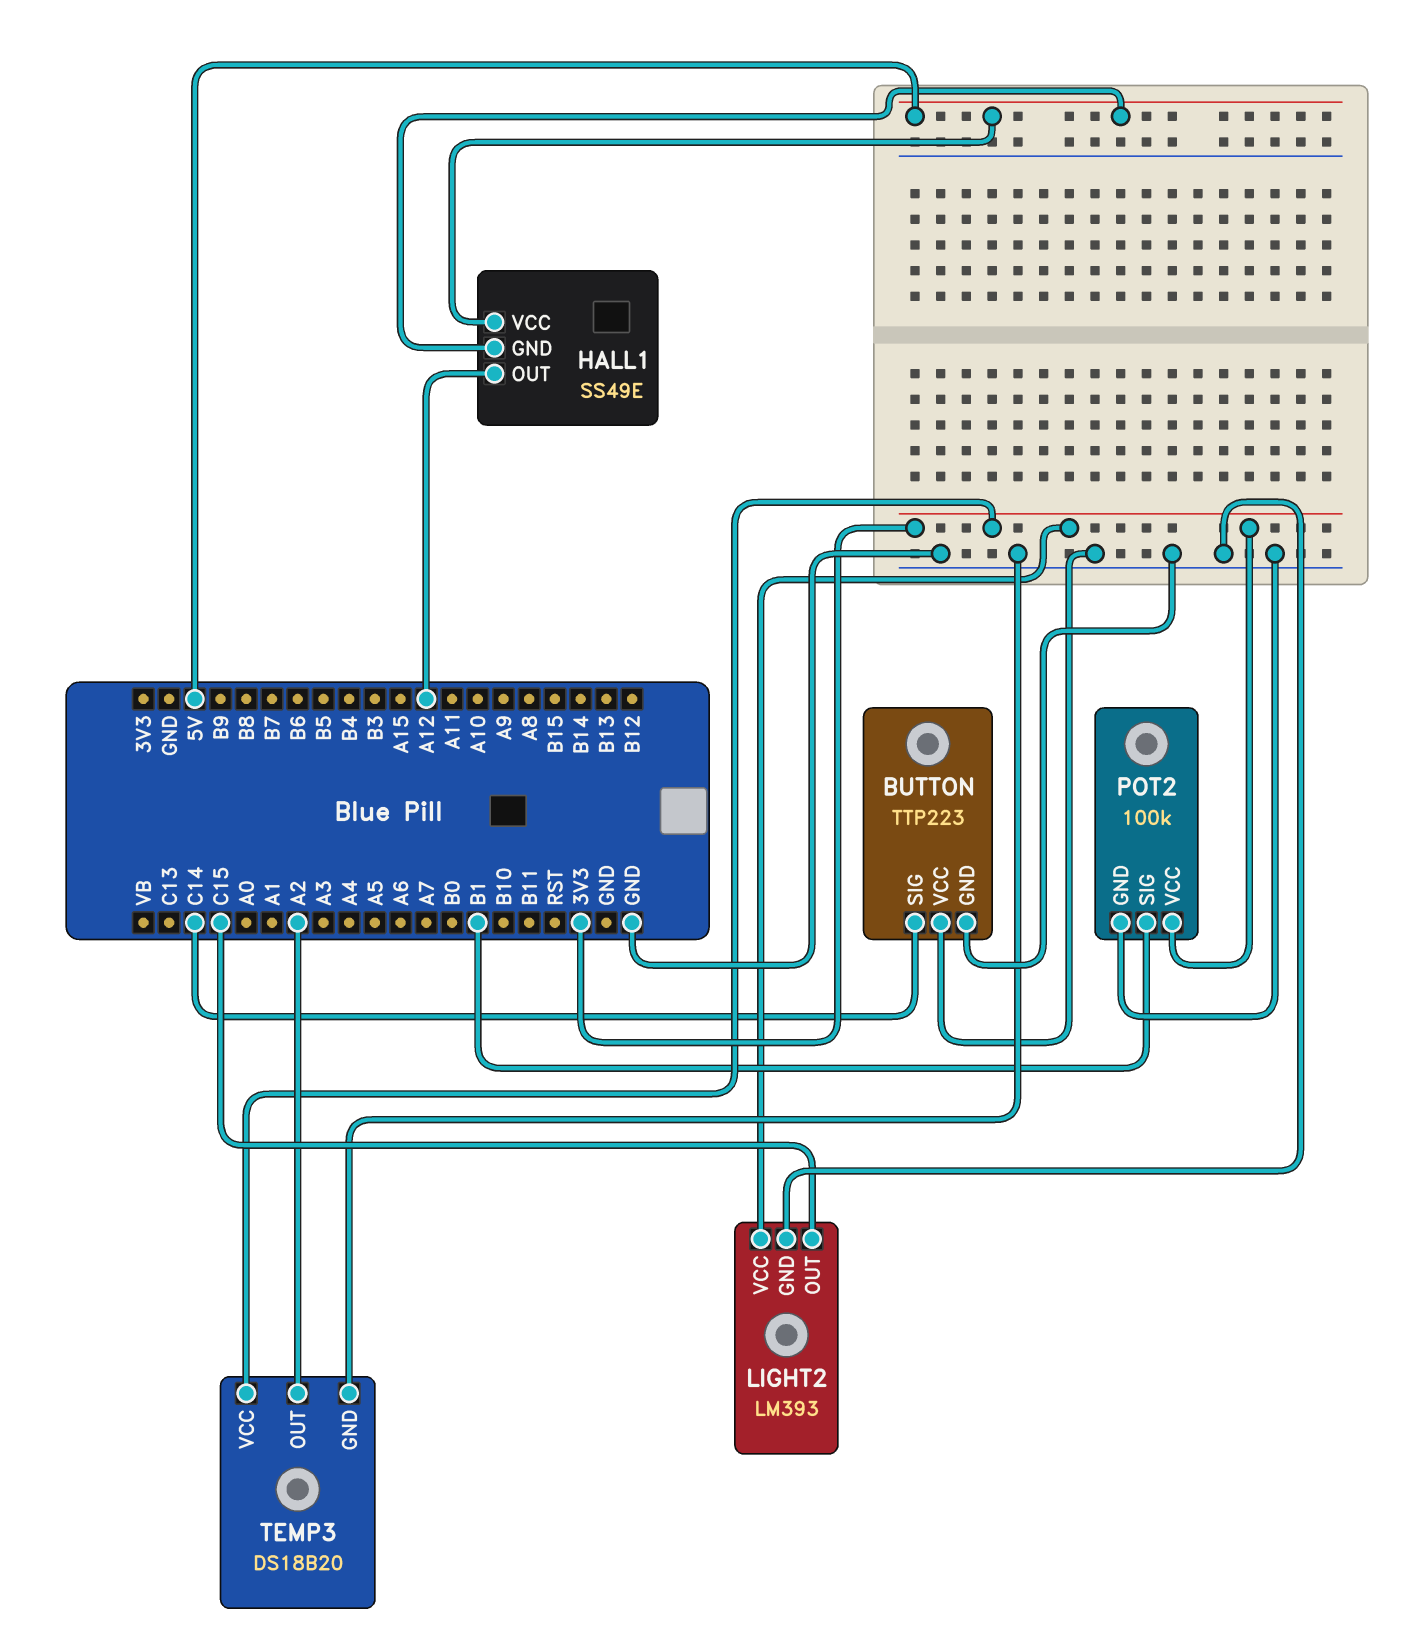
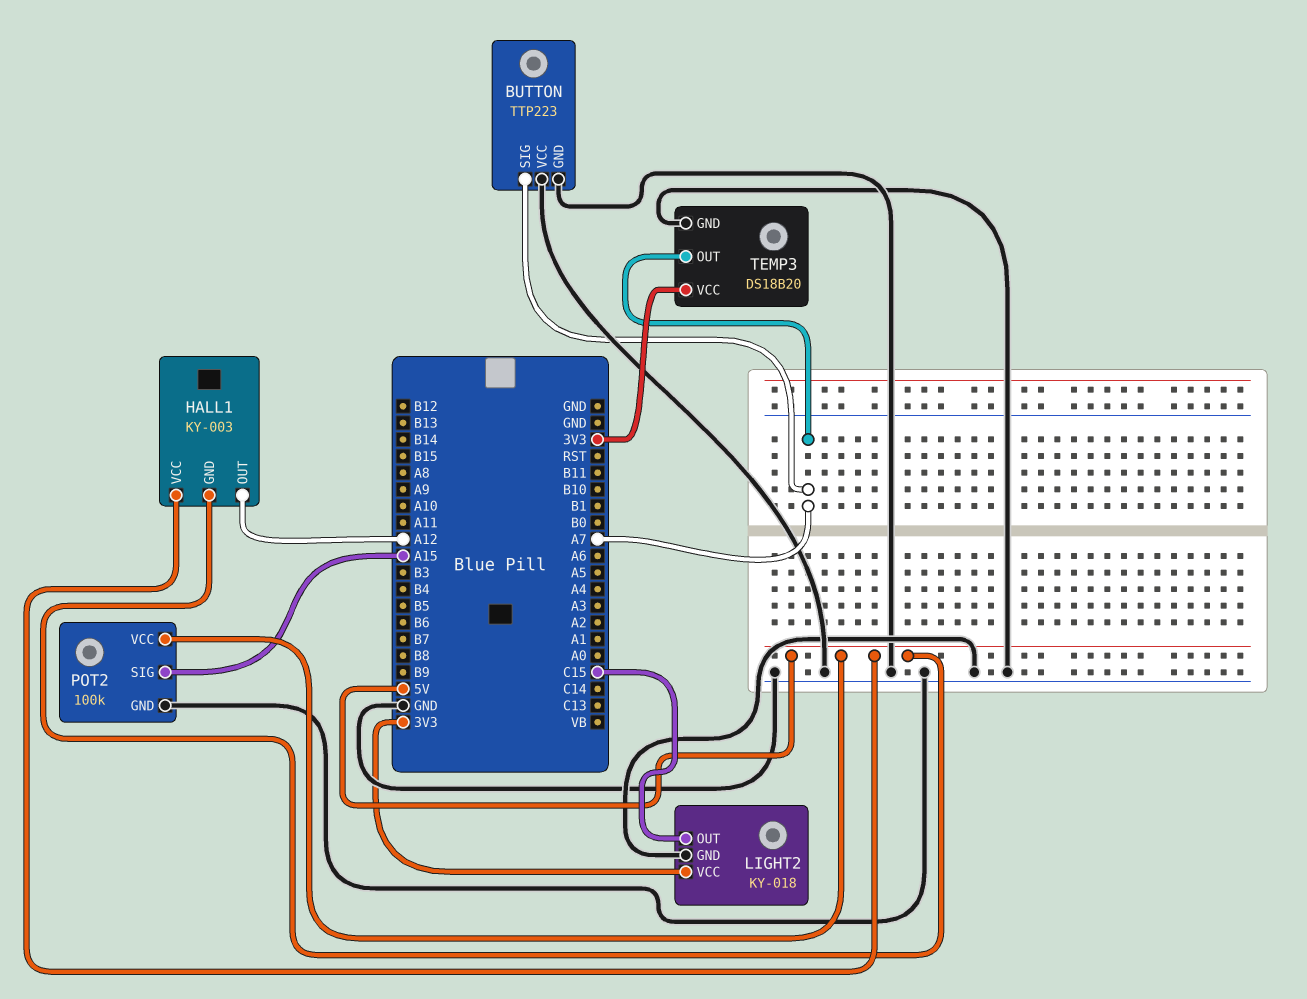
BUTTON pin SIG: C14 -> A7
HALL1: SS49E -> KY-003
LIGHT2: LM393 -> KY-018
POT2 pin SIG: B1 -> A15
POT2 pin VCC: 3V3 -> 5V
TEMP3 pin OUT: A2 -> A7

